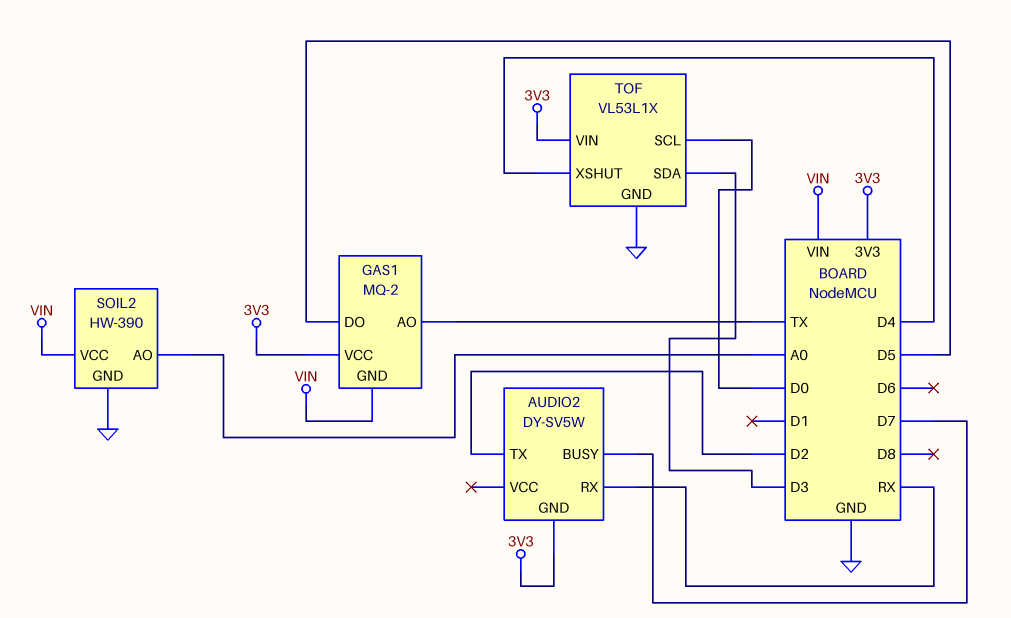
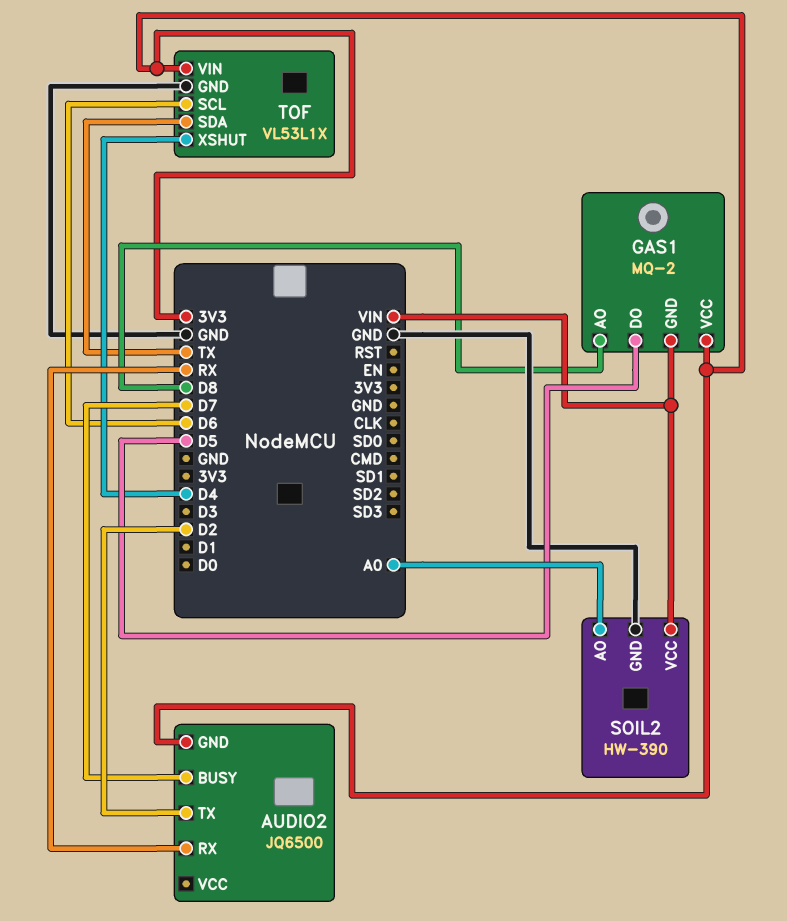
AUDIO2: DY-SV5W -> JQ6500
GAS1 pin AO: TX -> D8
TOF pin SCL: D0 -> D6
TOF pin SDA: D3 -> TX

